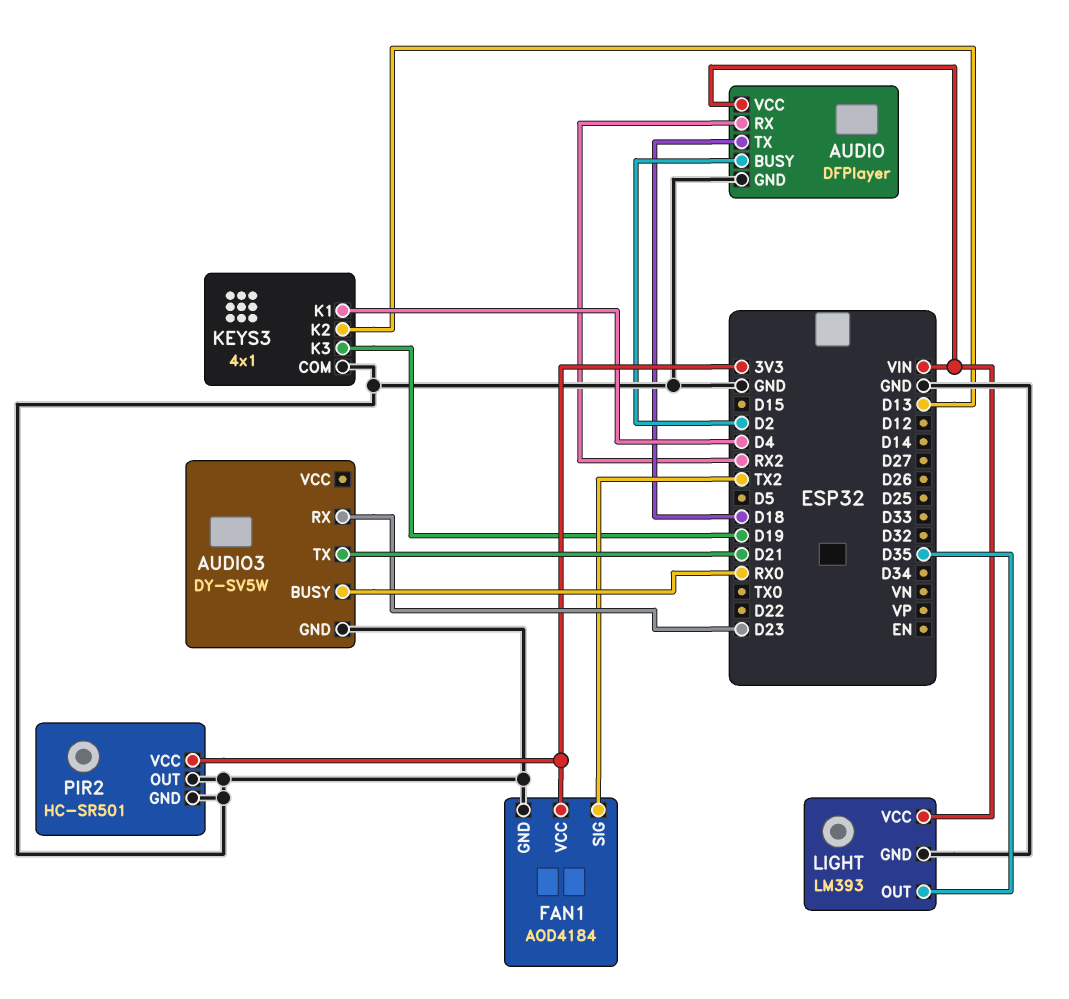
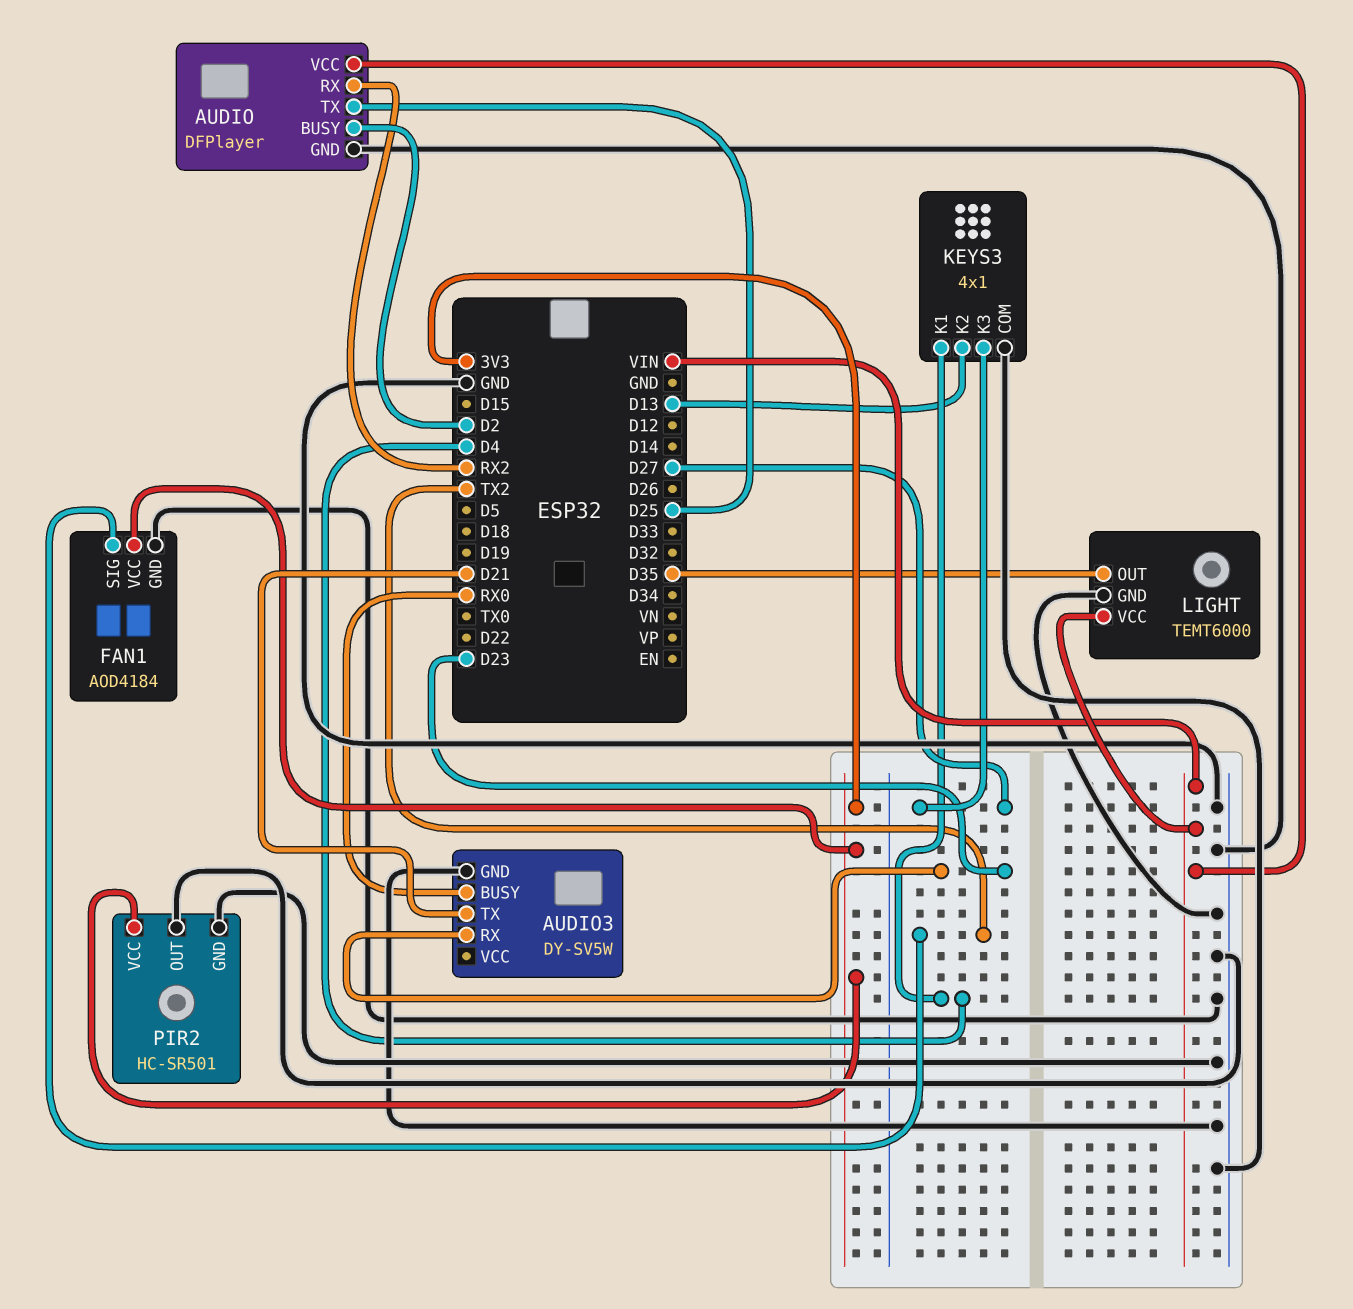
AUDIO pin TX: D18 -> D25
KEYS3 pin K3: D19 -> D27
LIGHT: LM393 -> TEMT6000

